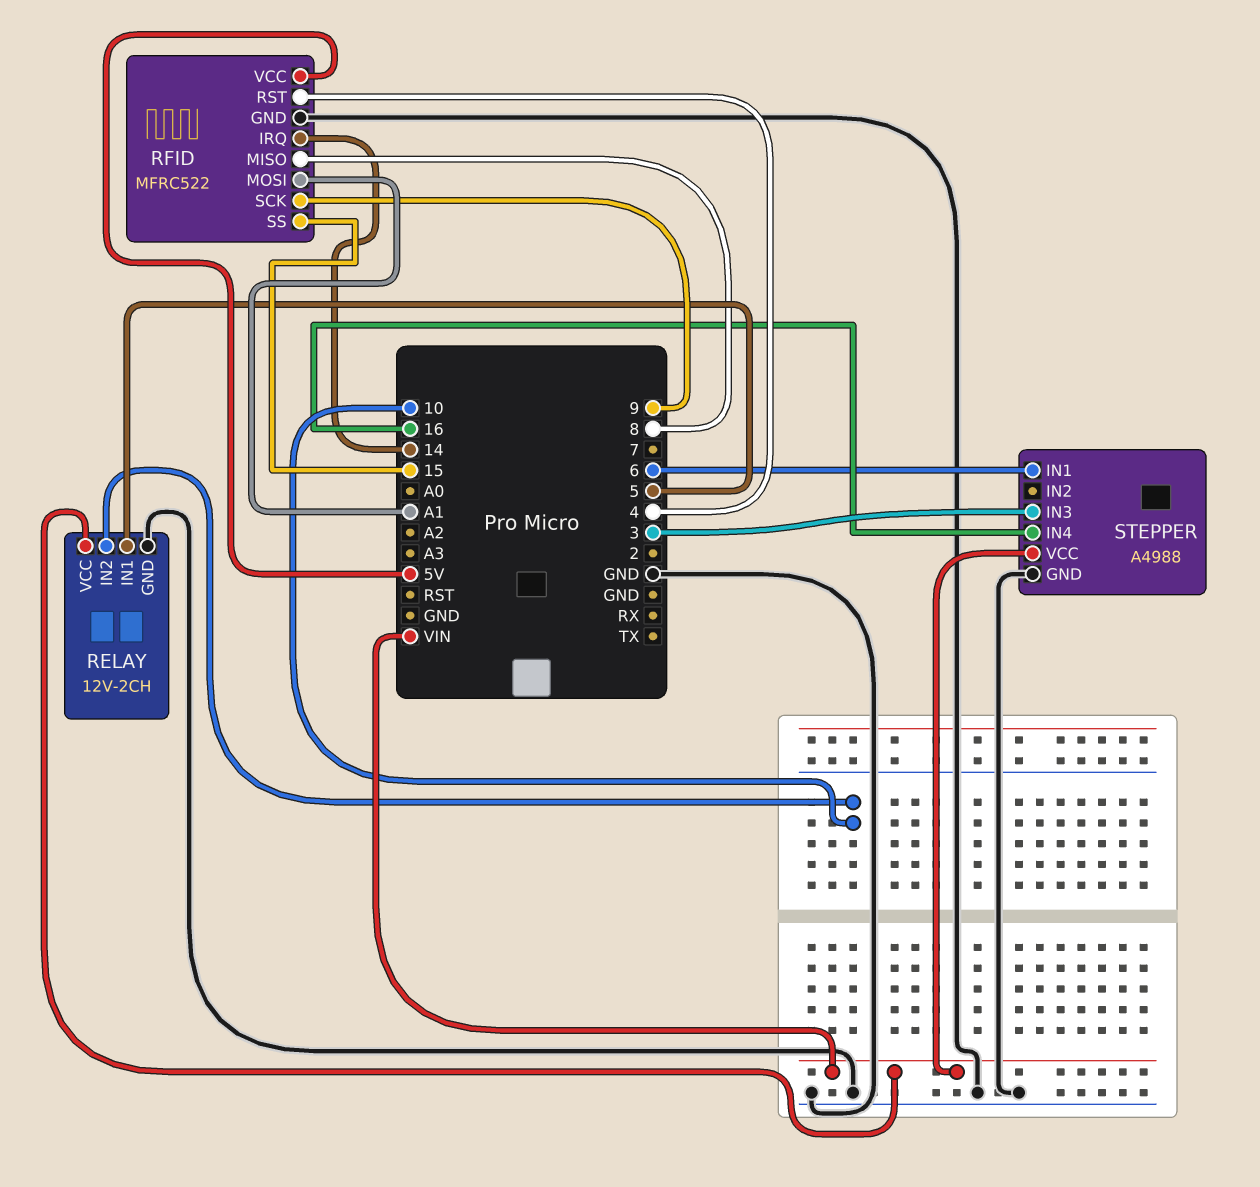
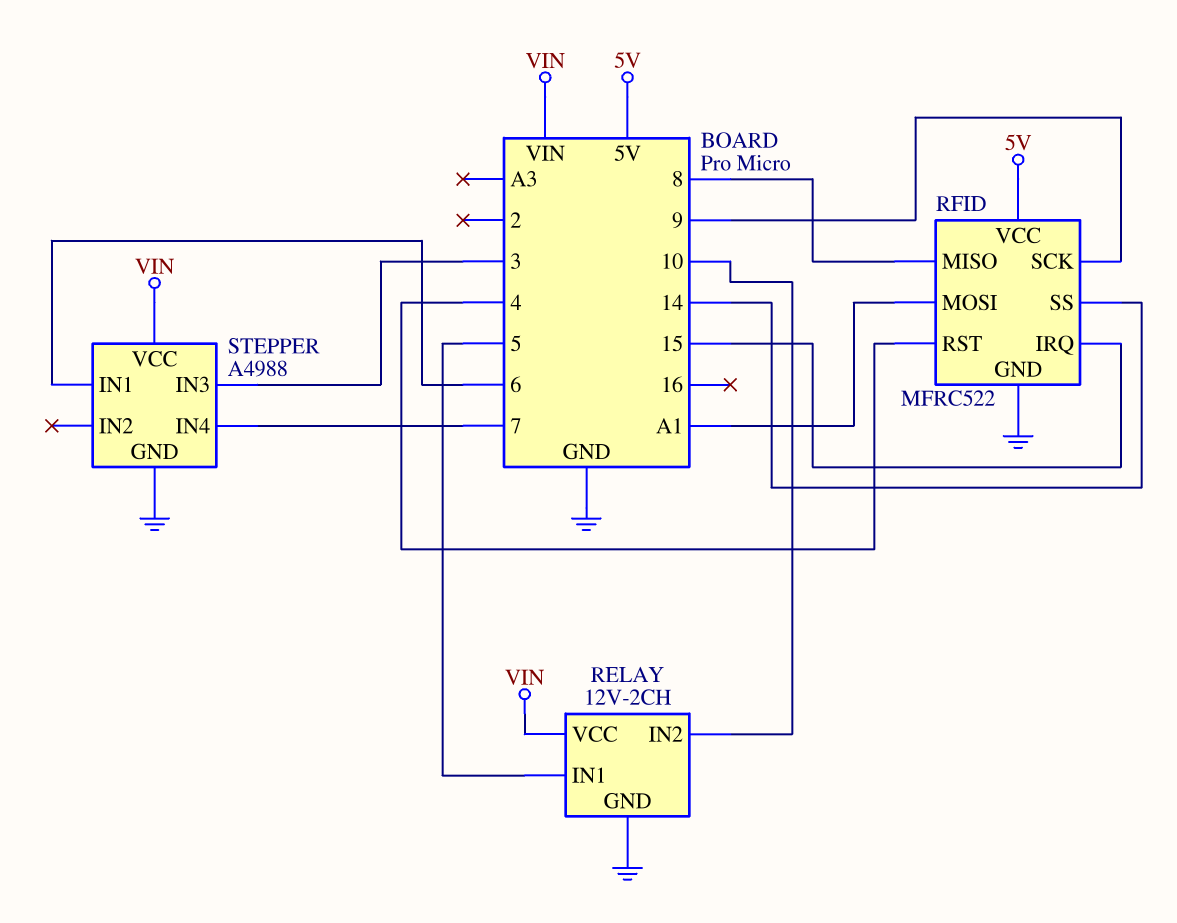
RFID pin IRQ: 14 -> 15
RFID pin SS: 15 -> 14
STEPPER pin IN4: 16 -> 7

